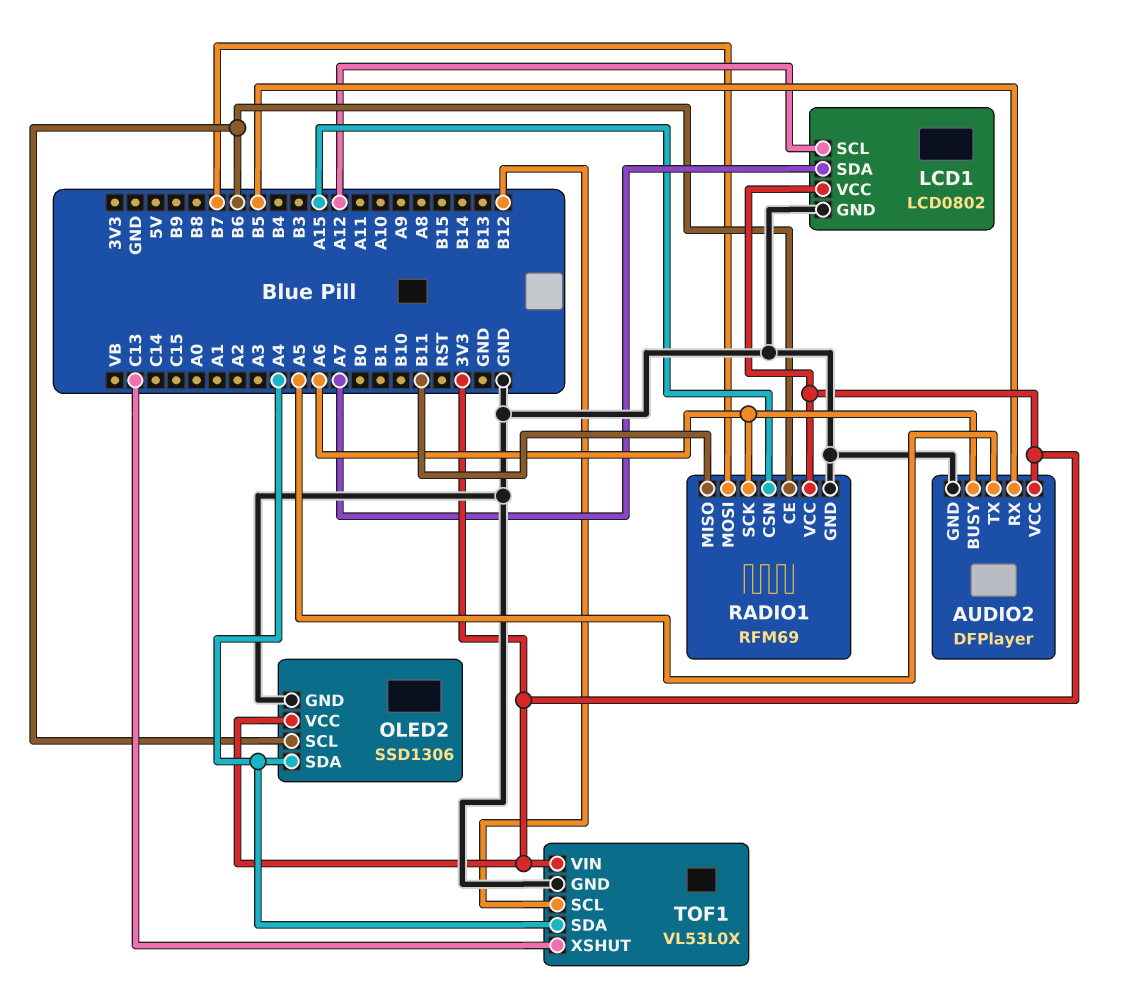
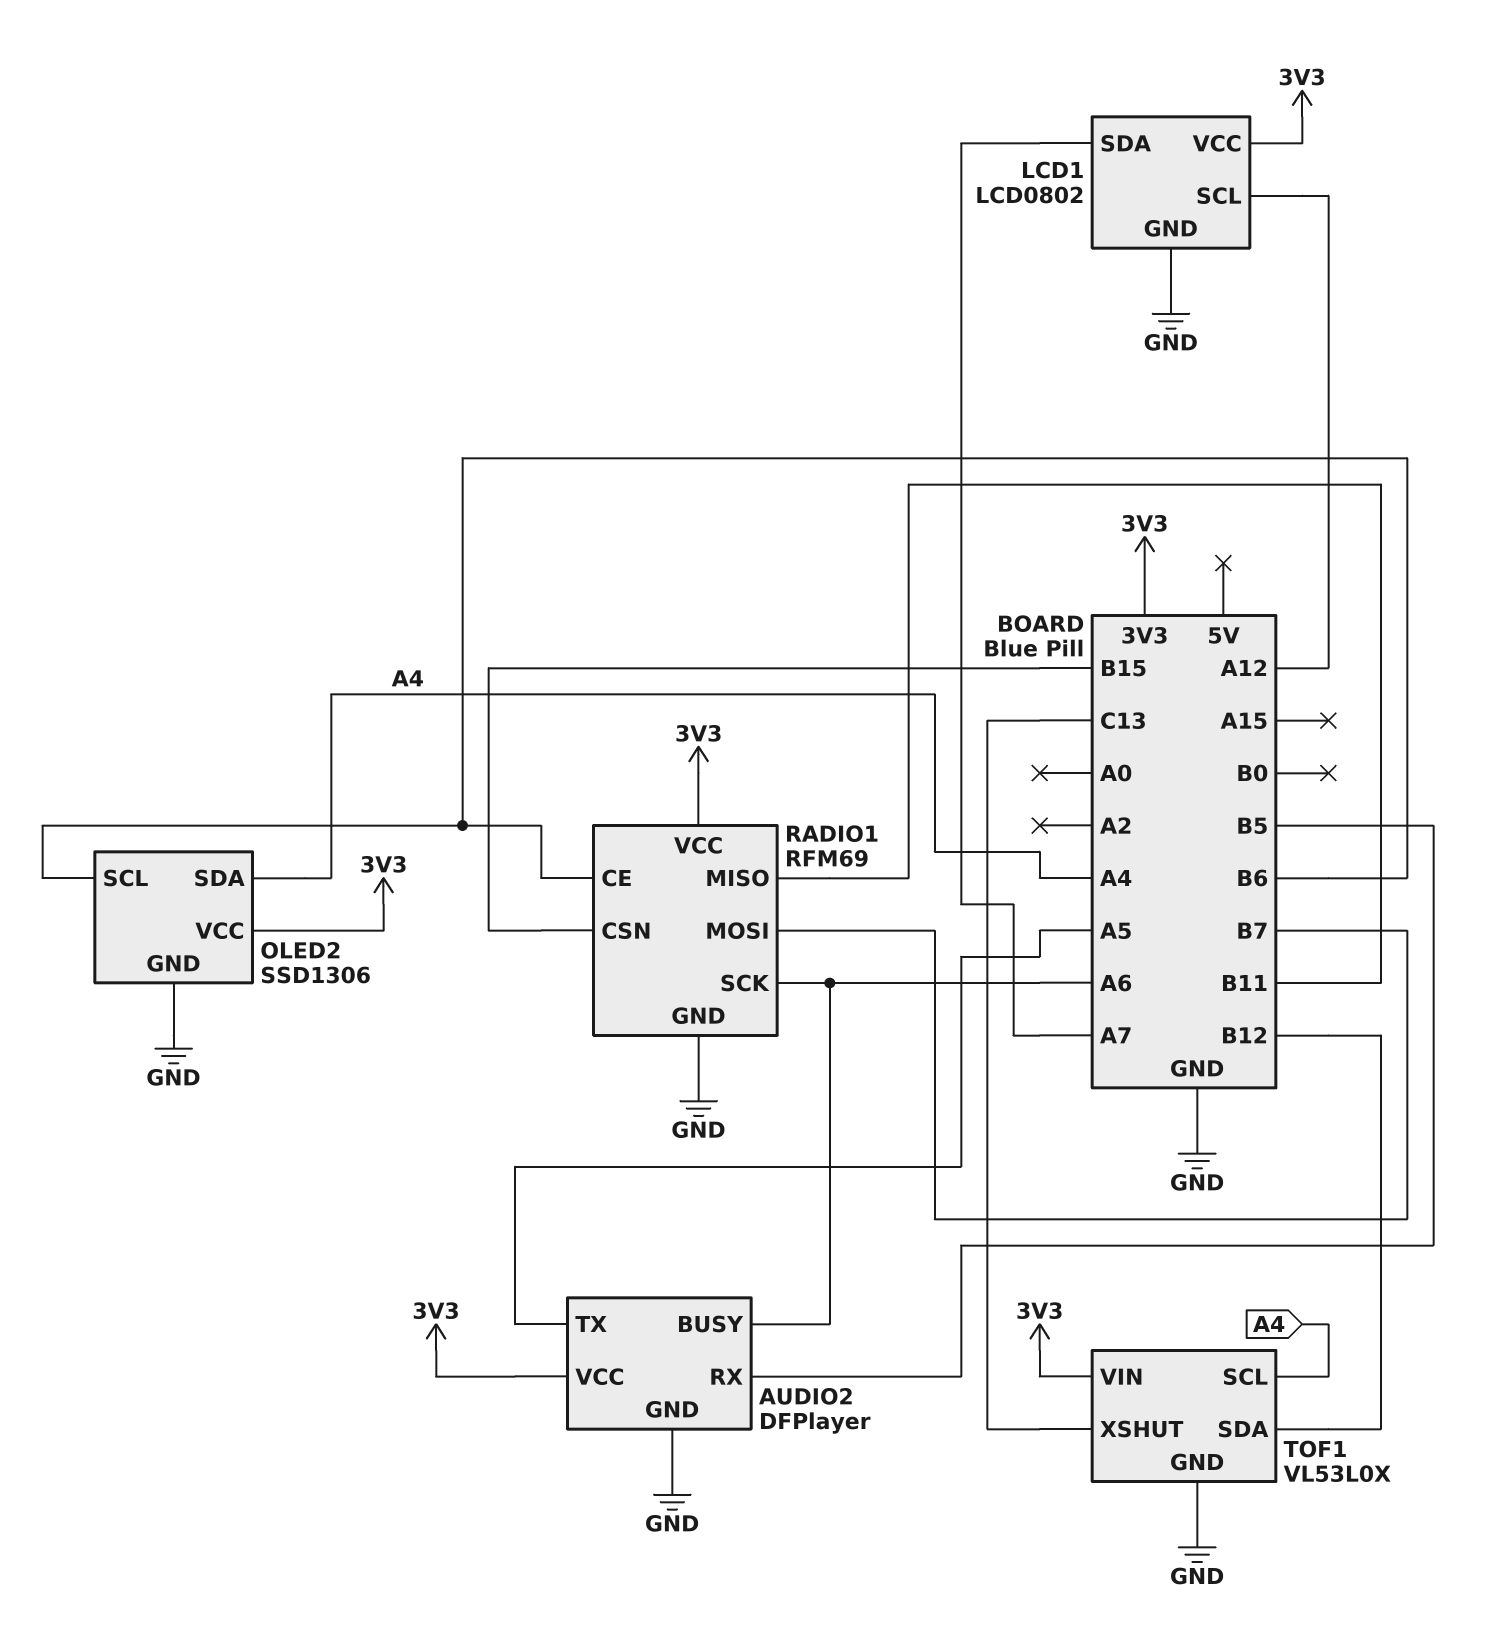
RADIO1 pin CSN: A15 -> B15
TOF1 pin SCL: B12 -> A4
TOF1 pin SDA: A4 -> B12

